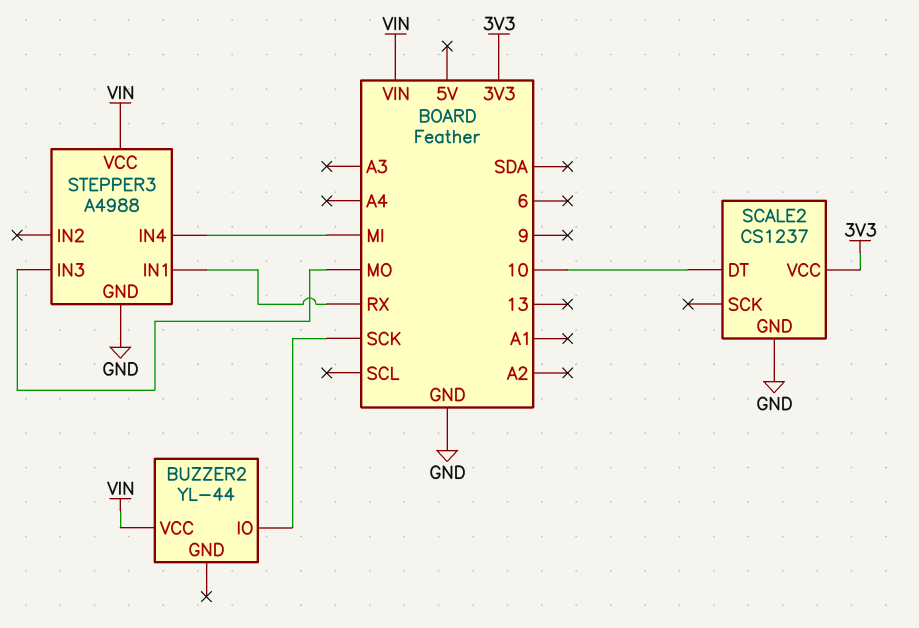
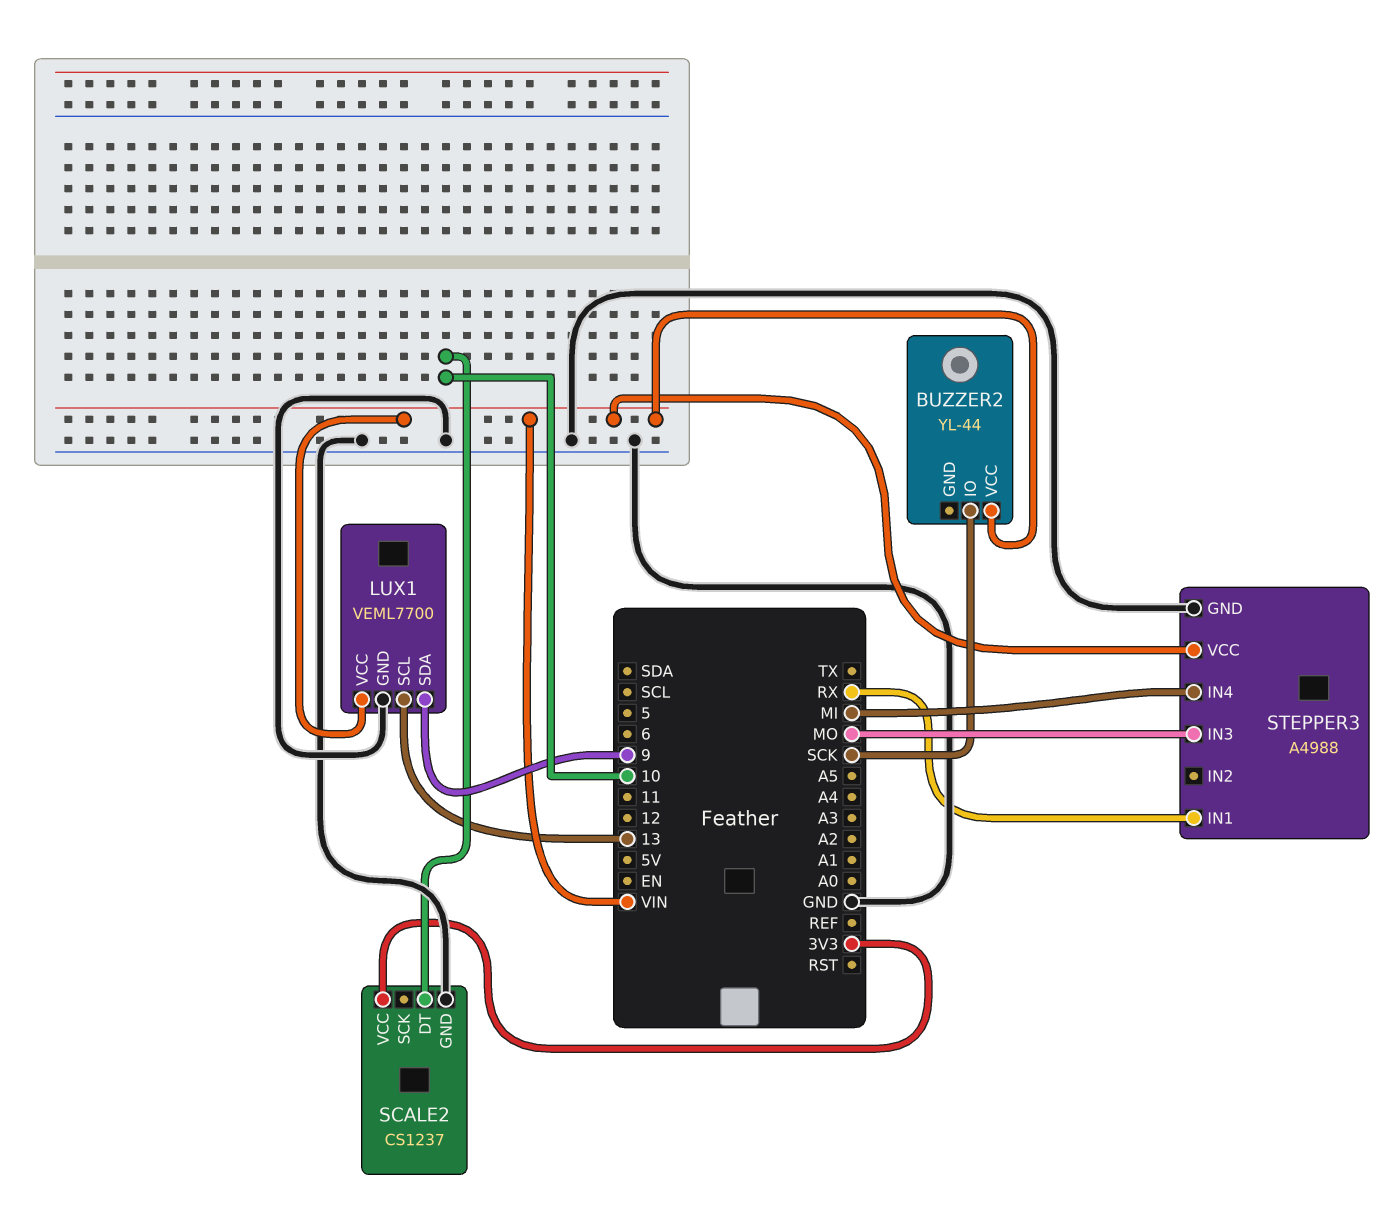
LUX1: none -> VEML7700
LUX1 pin GND: none -> GND
LUX1 pin SCL: none -> 13
LUX1 pin SDA: none -> 9
LUX1 pin VCC: none -> VIN

